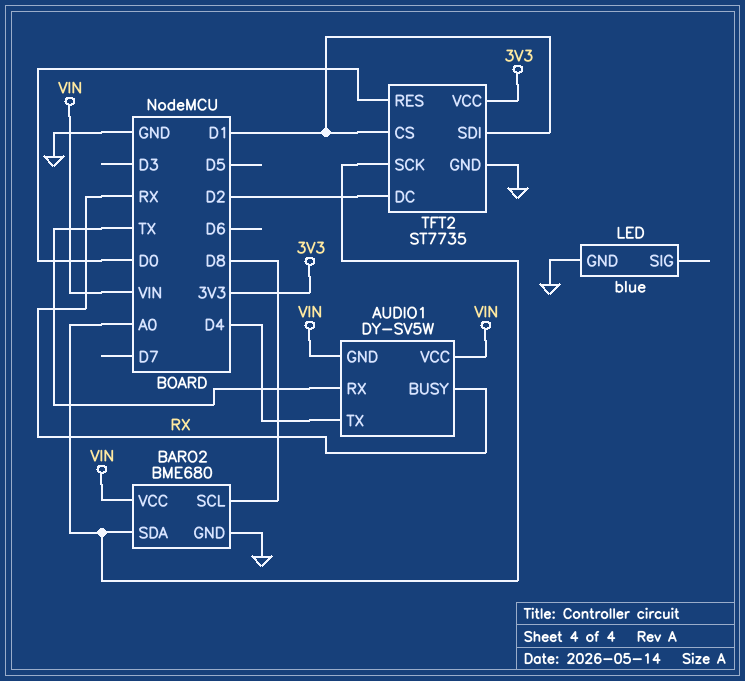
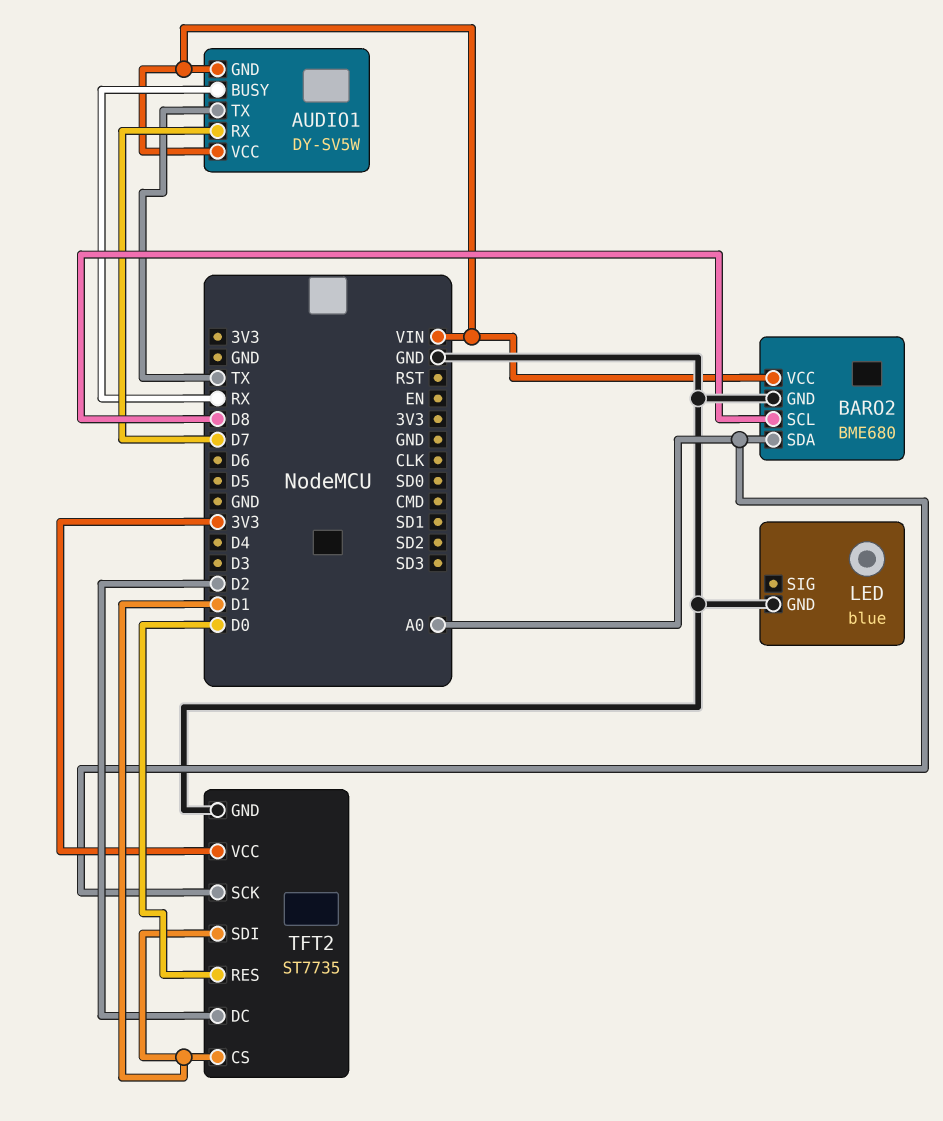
AUDIO1 pin RX: TX -> D7
AUDIO1 pin TX: D4 -> TX

